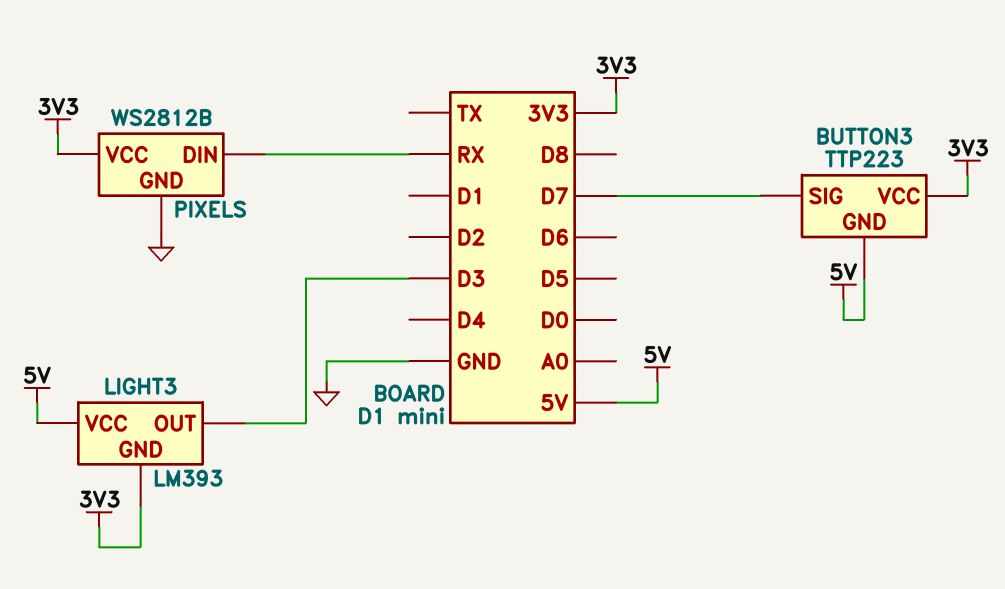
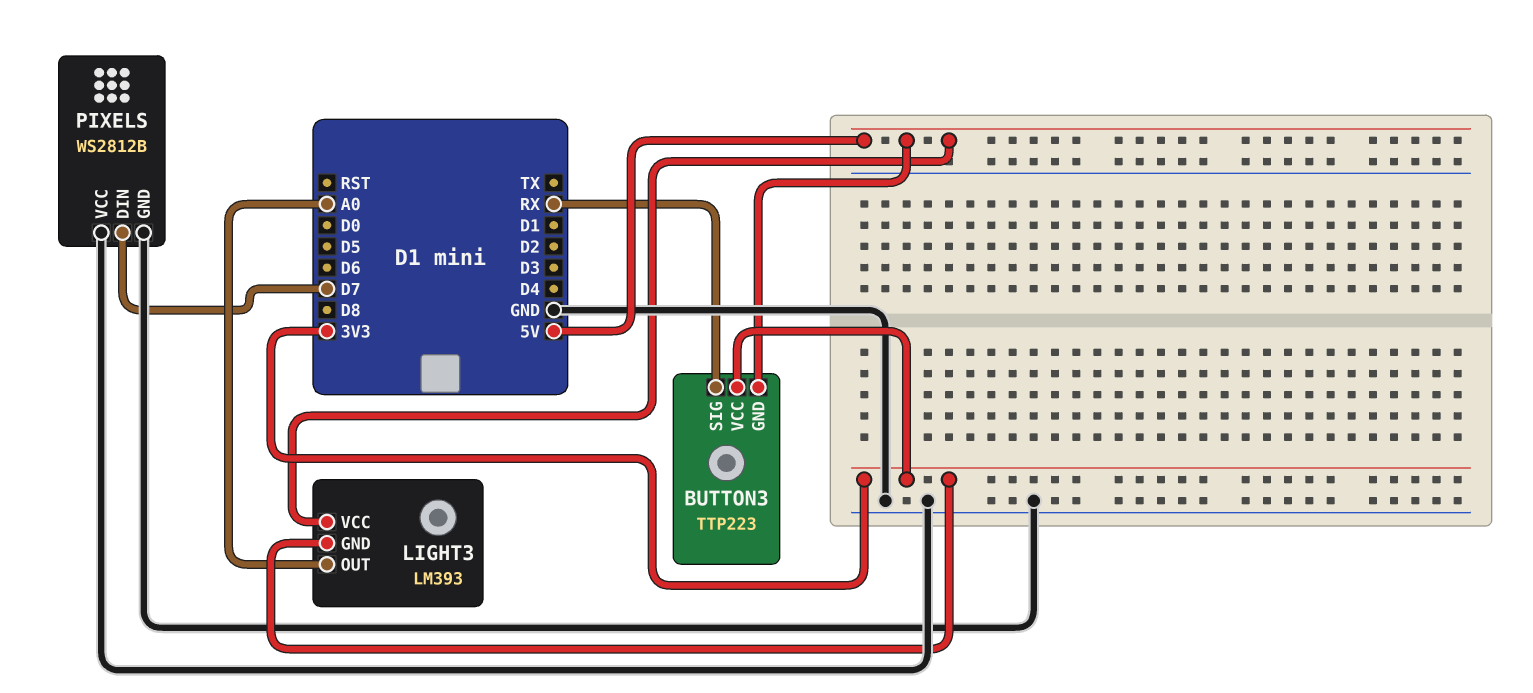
BUTTON3 pin SIG: D7 -> RX
LIGHT3 pin OUT: D3 -> A0
PIXELS pin DIN: RX -> D7
PIXELS pin VCC: 3V3 -> GND

